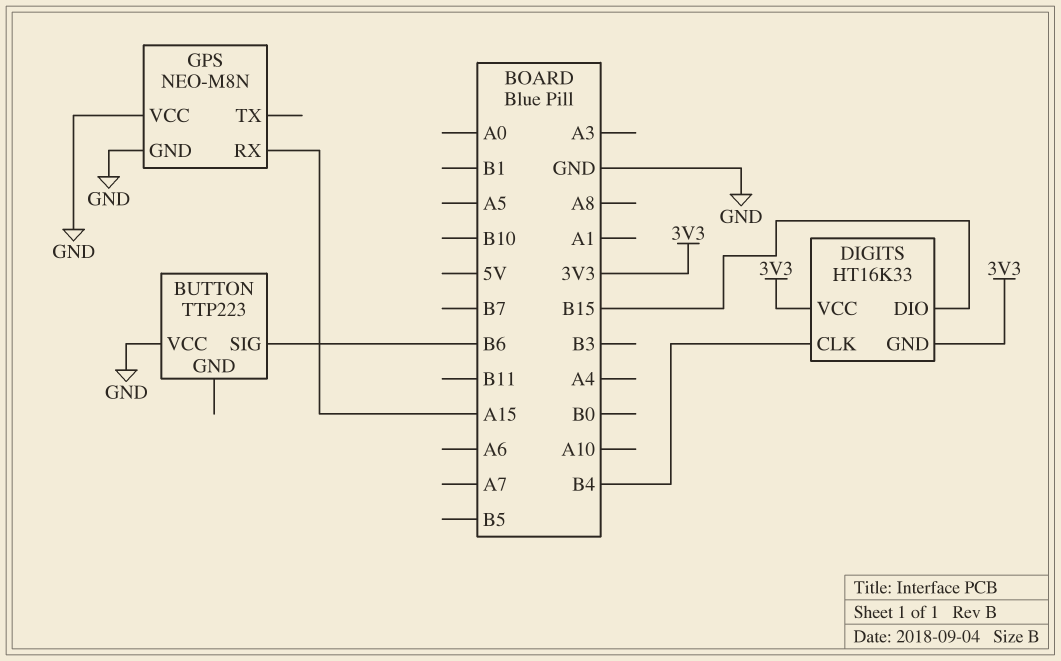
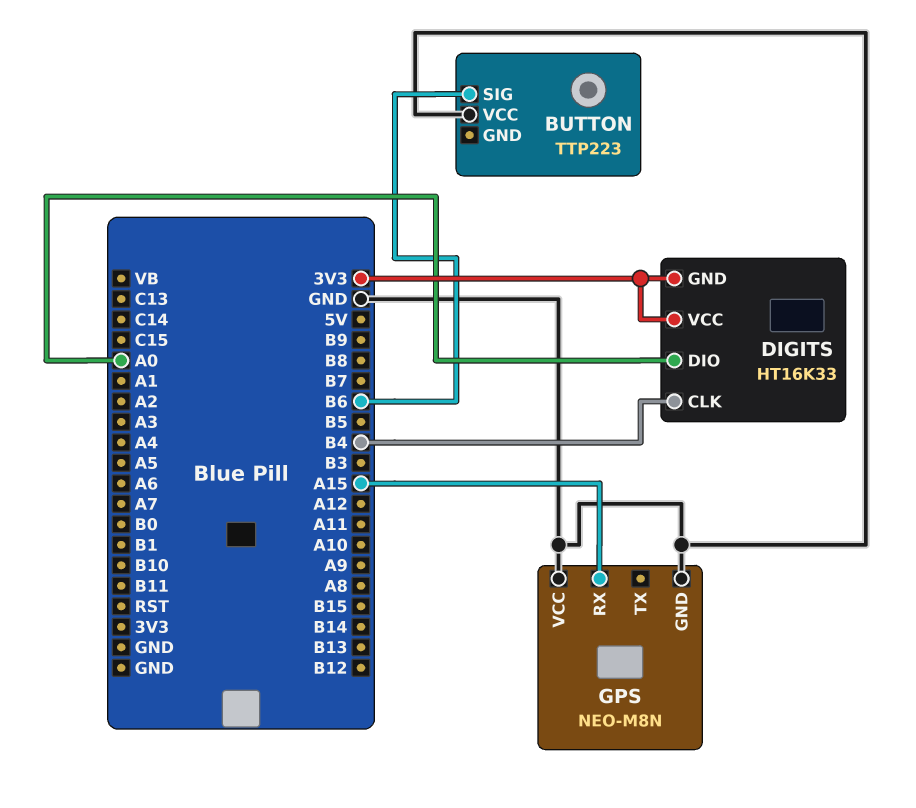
DIGITS pin DIO: B15 -> A0

